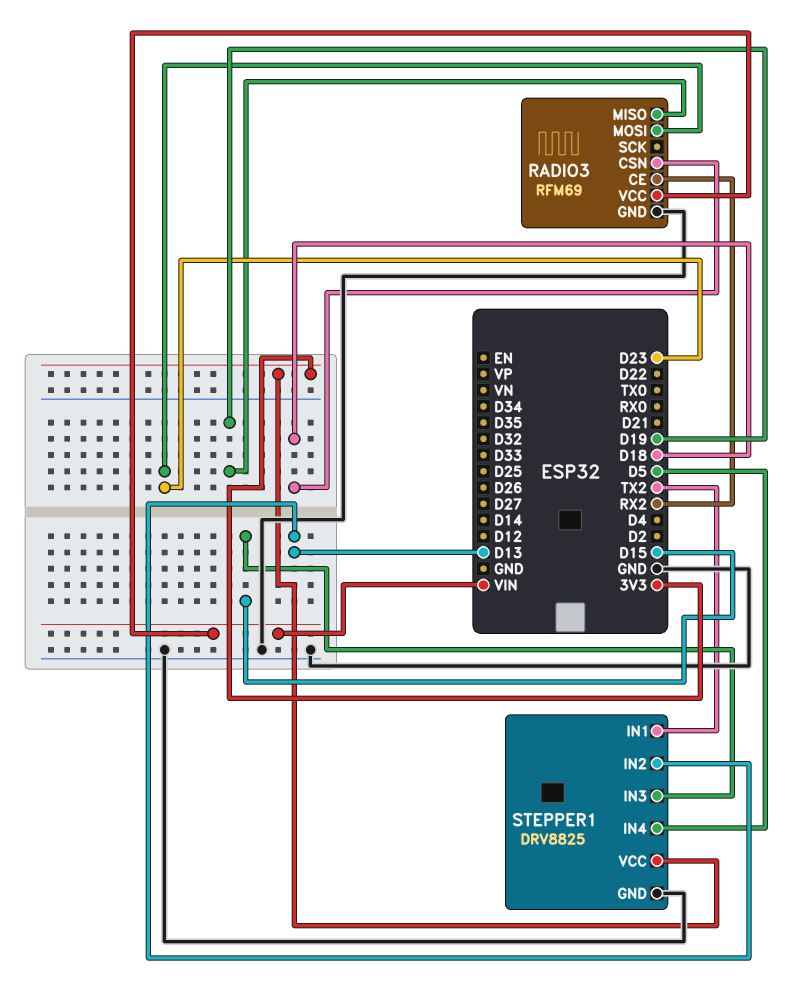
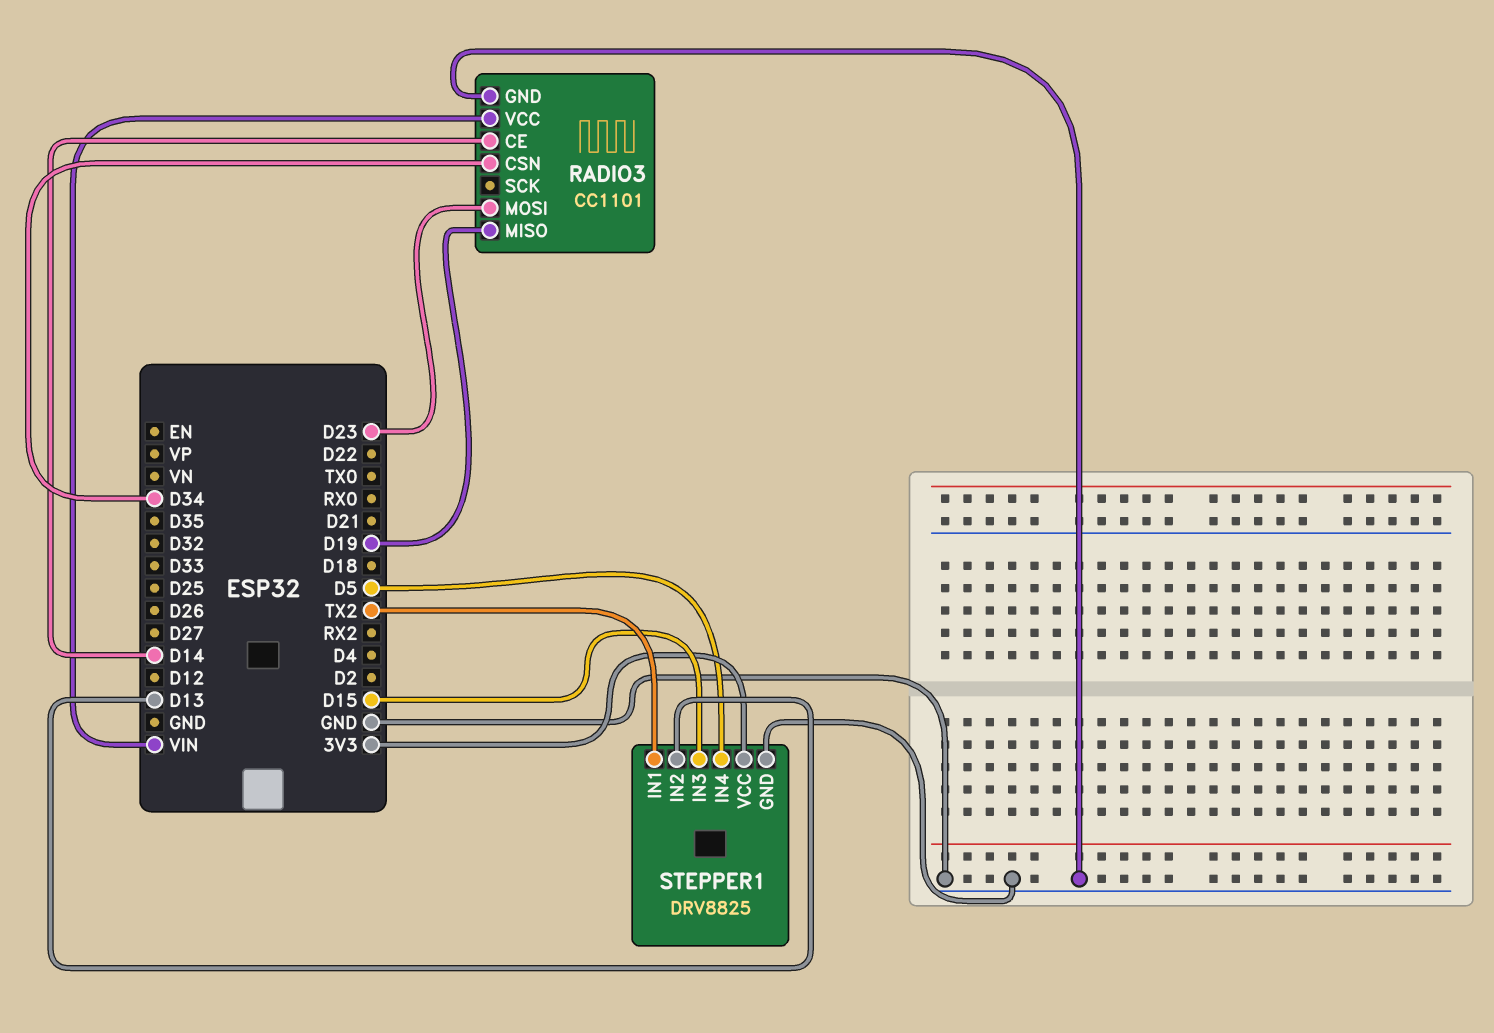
RADIO3: RFM69 -> CC1101
RADIO3 pin CE: RX2 -> D14
RADIO3 pin CSN: D18 -> D34

